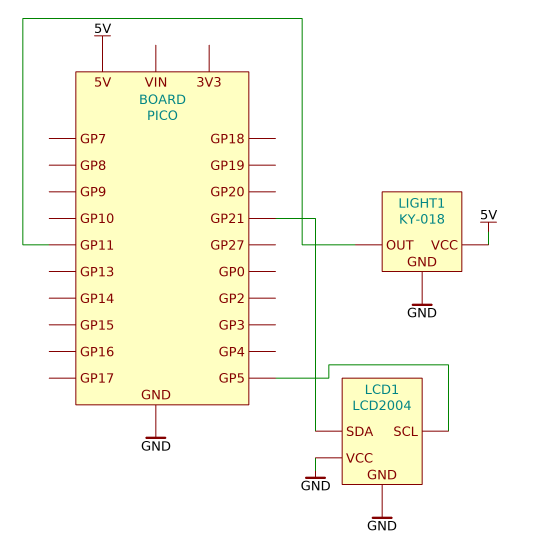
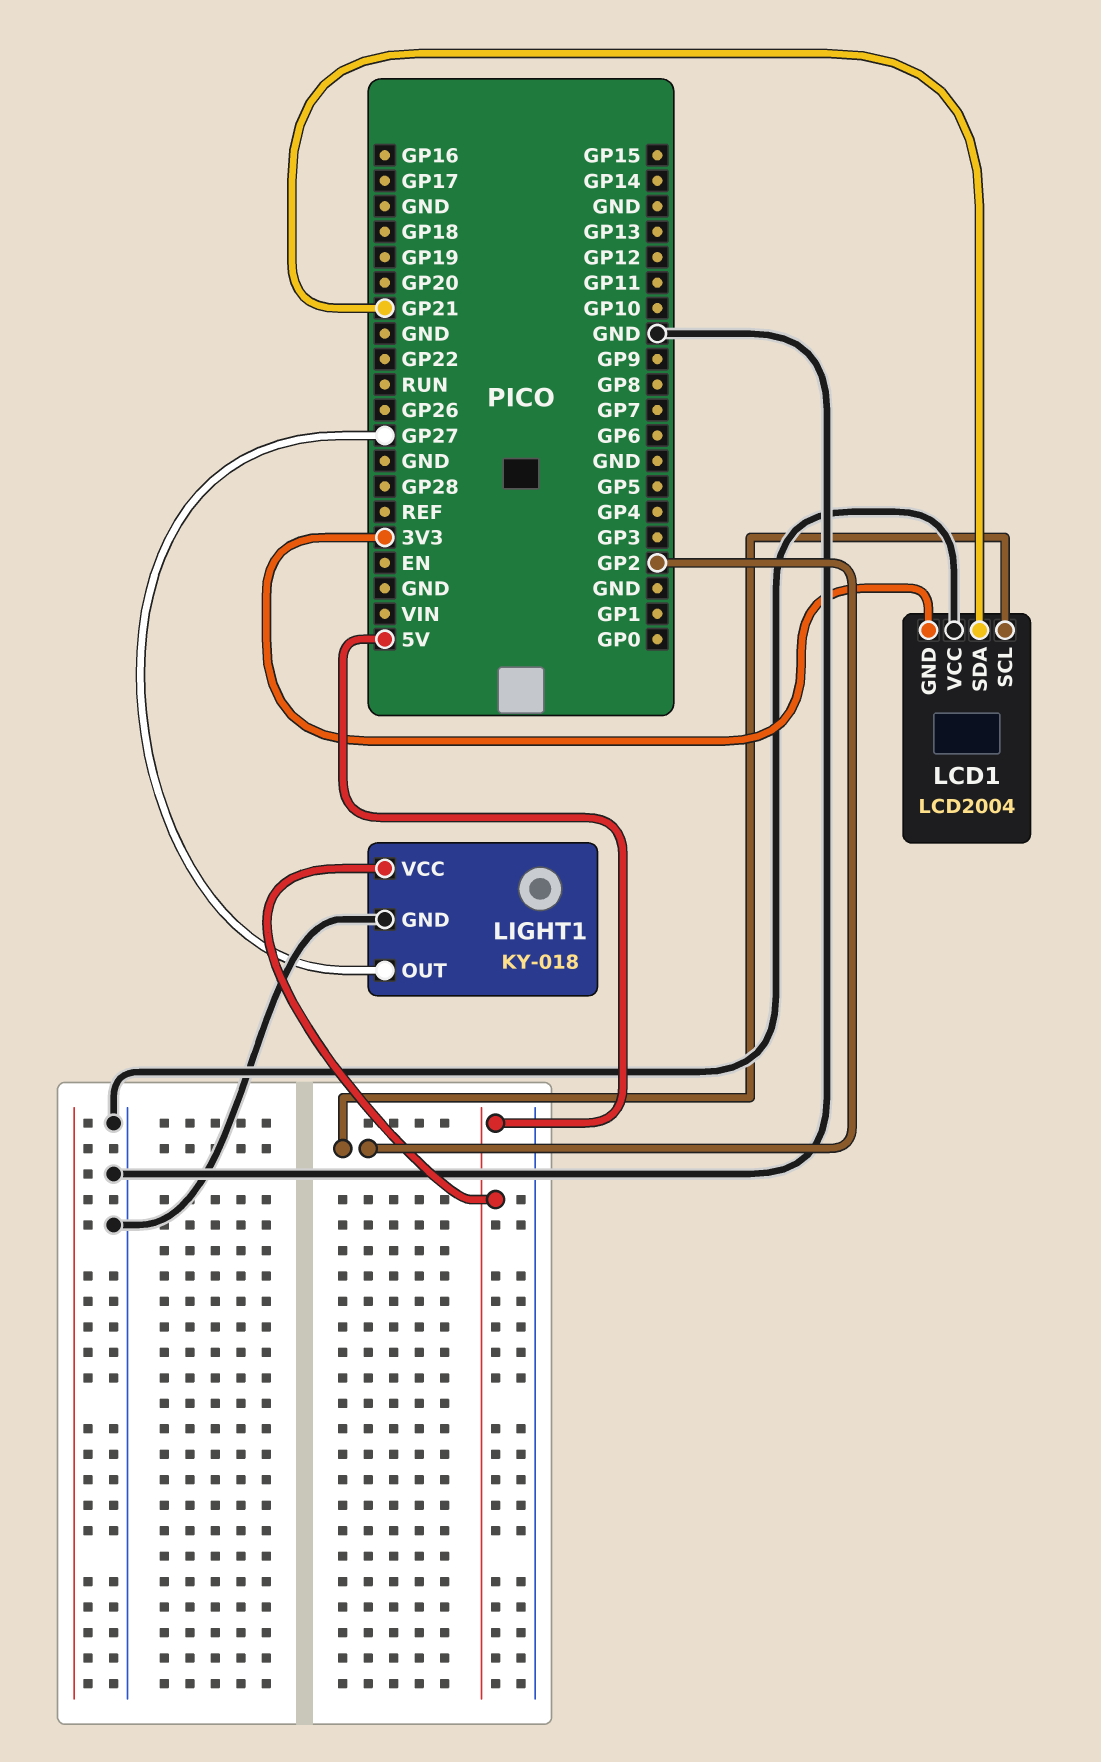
LCD1 pin GND: GND -> 3V3
LCD1 pin SCL: GP5 -> GP2
LIGHT1 pin OUT: GP11 -> GP27

